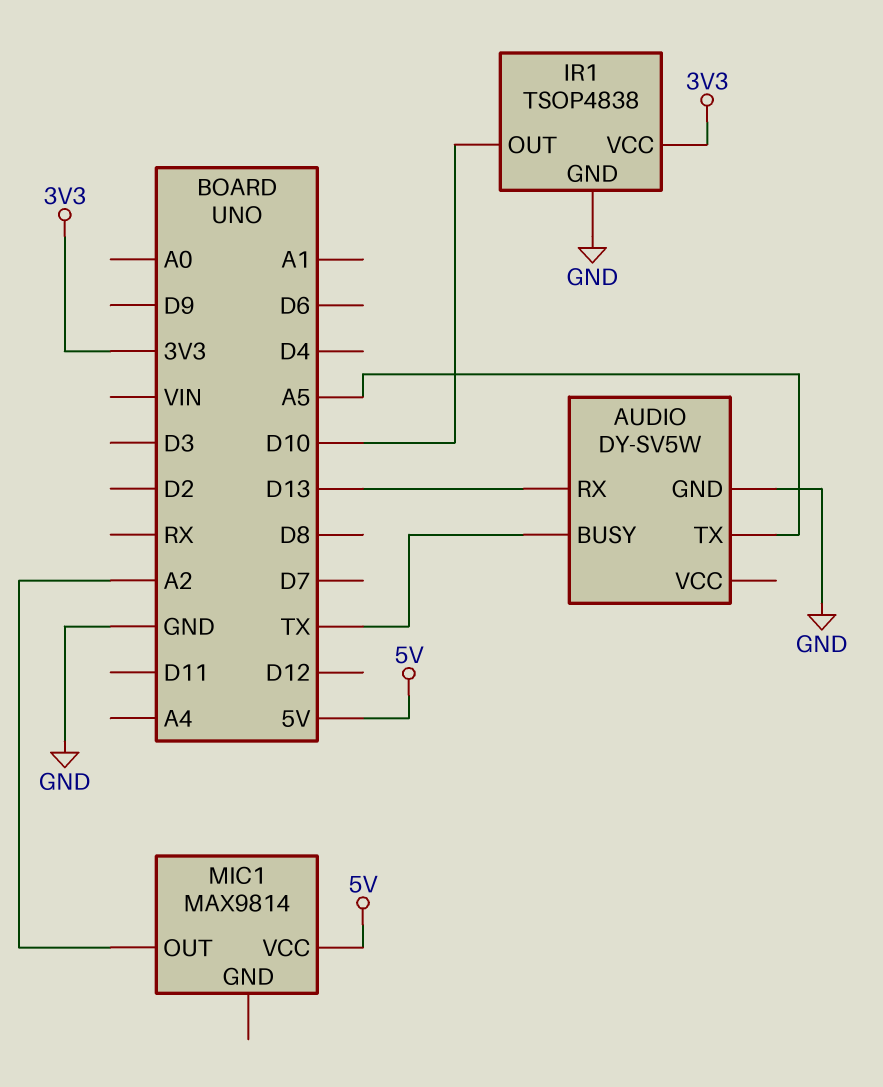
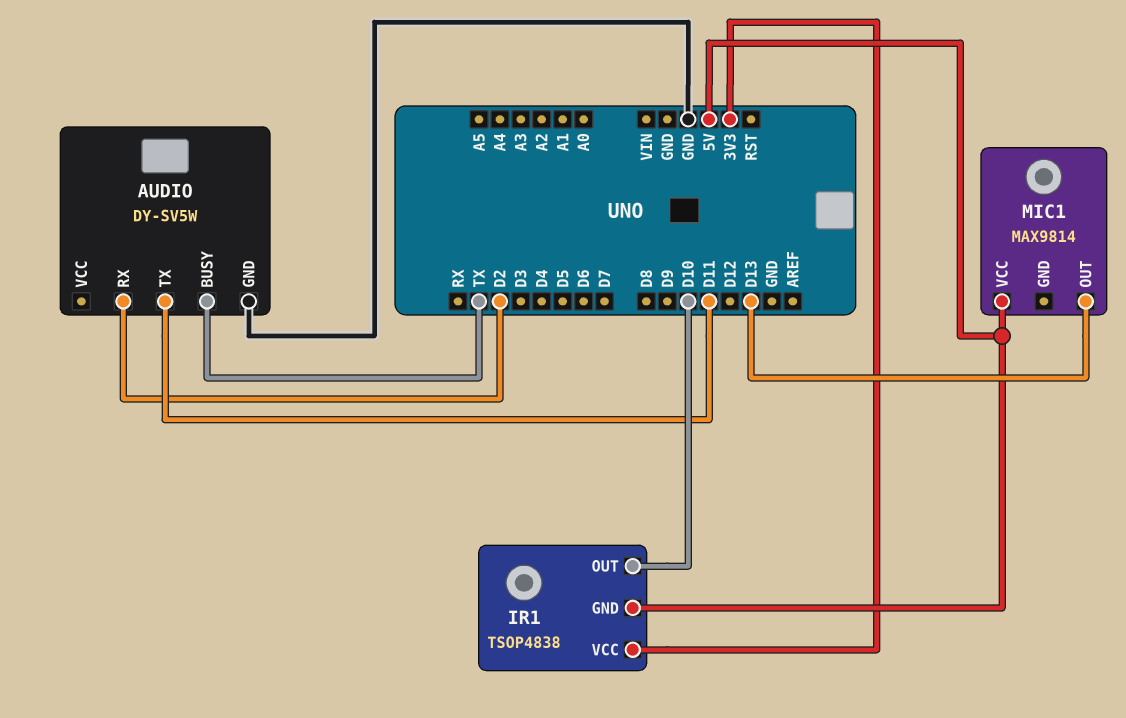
AUDIO pin RX: D13 -> D2
AUDIO pin TX: A5 -> D11
IR1 pin GND: GND -> 5V
MIC1 pin OUT: A2 -> D13

